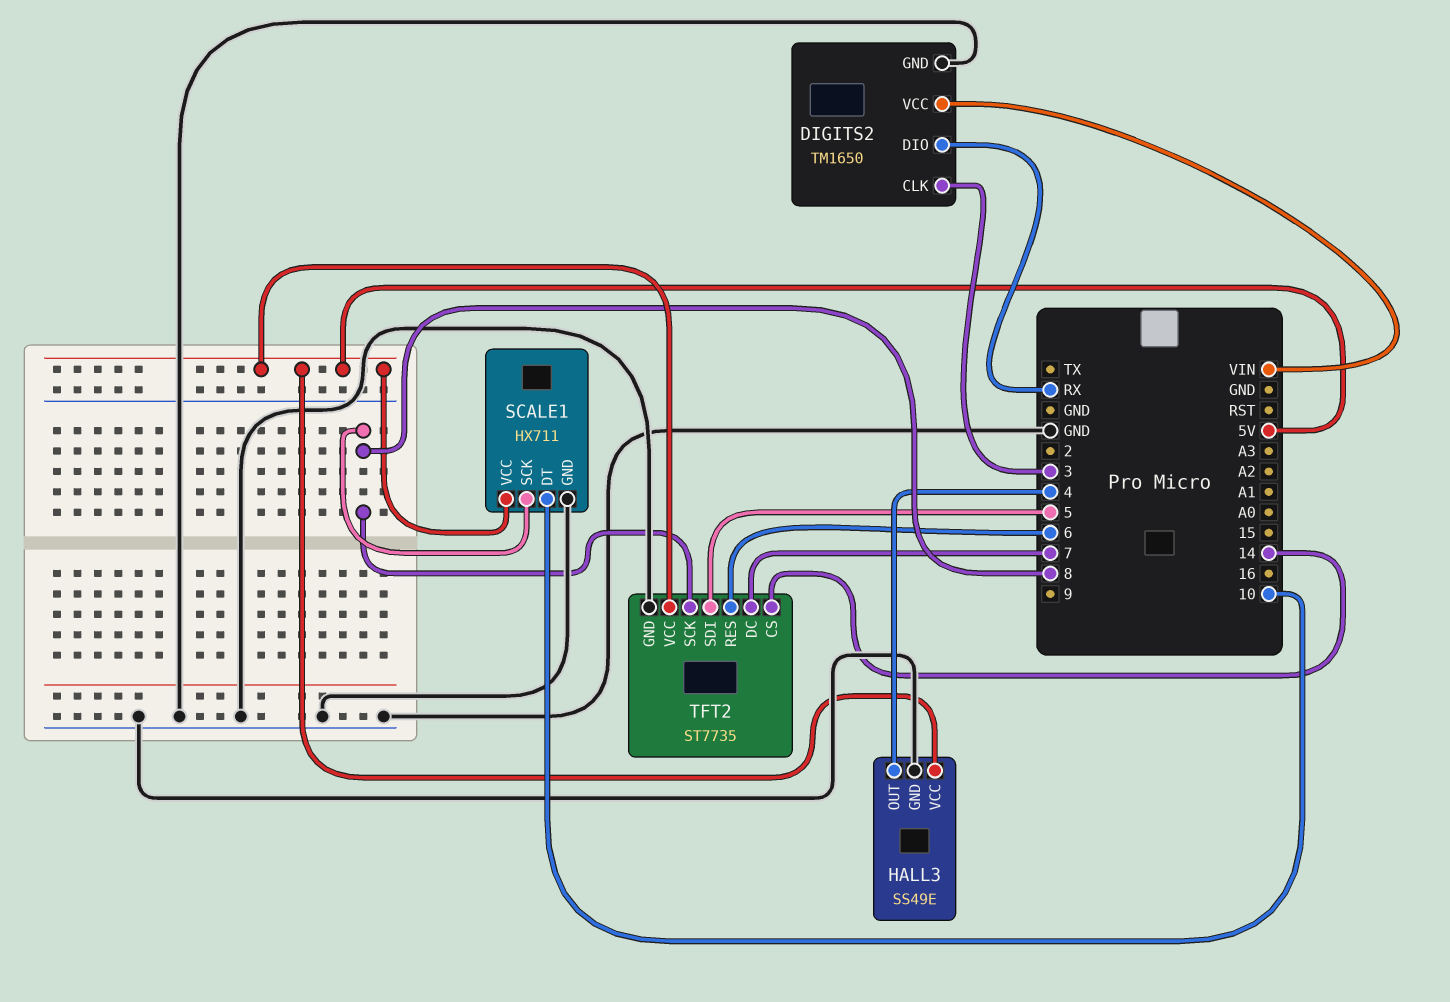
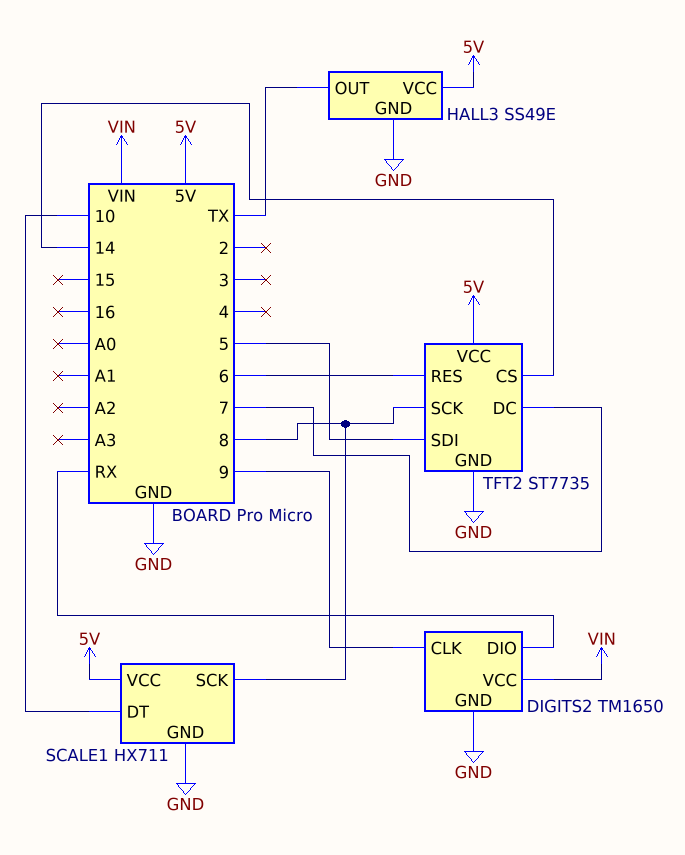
DIGITS2 pin CLK: 3 -> 9
HALL3 pin OUT: 4 -> TX

